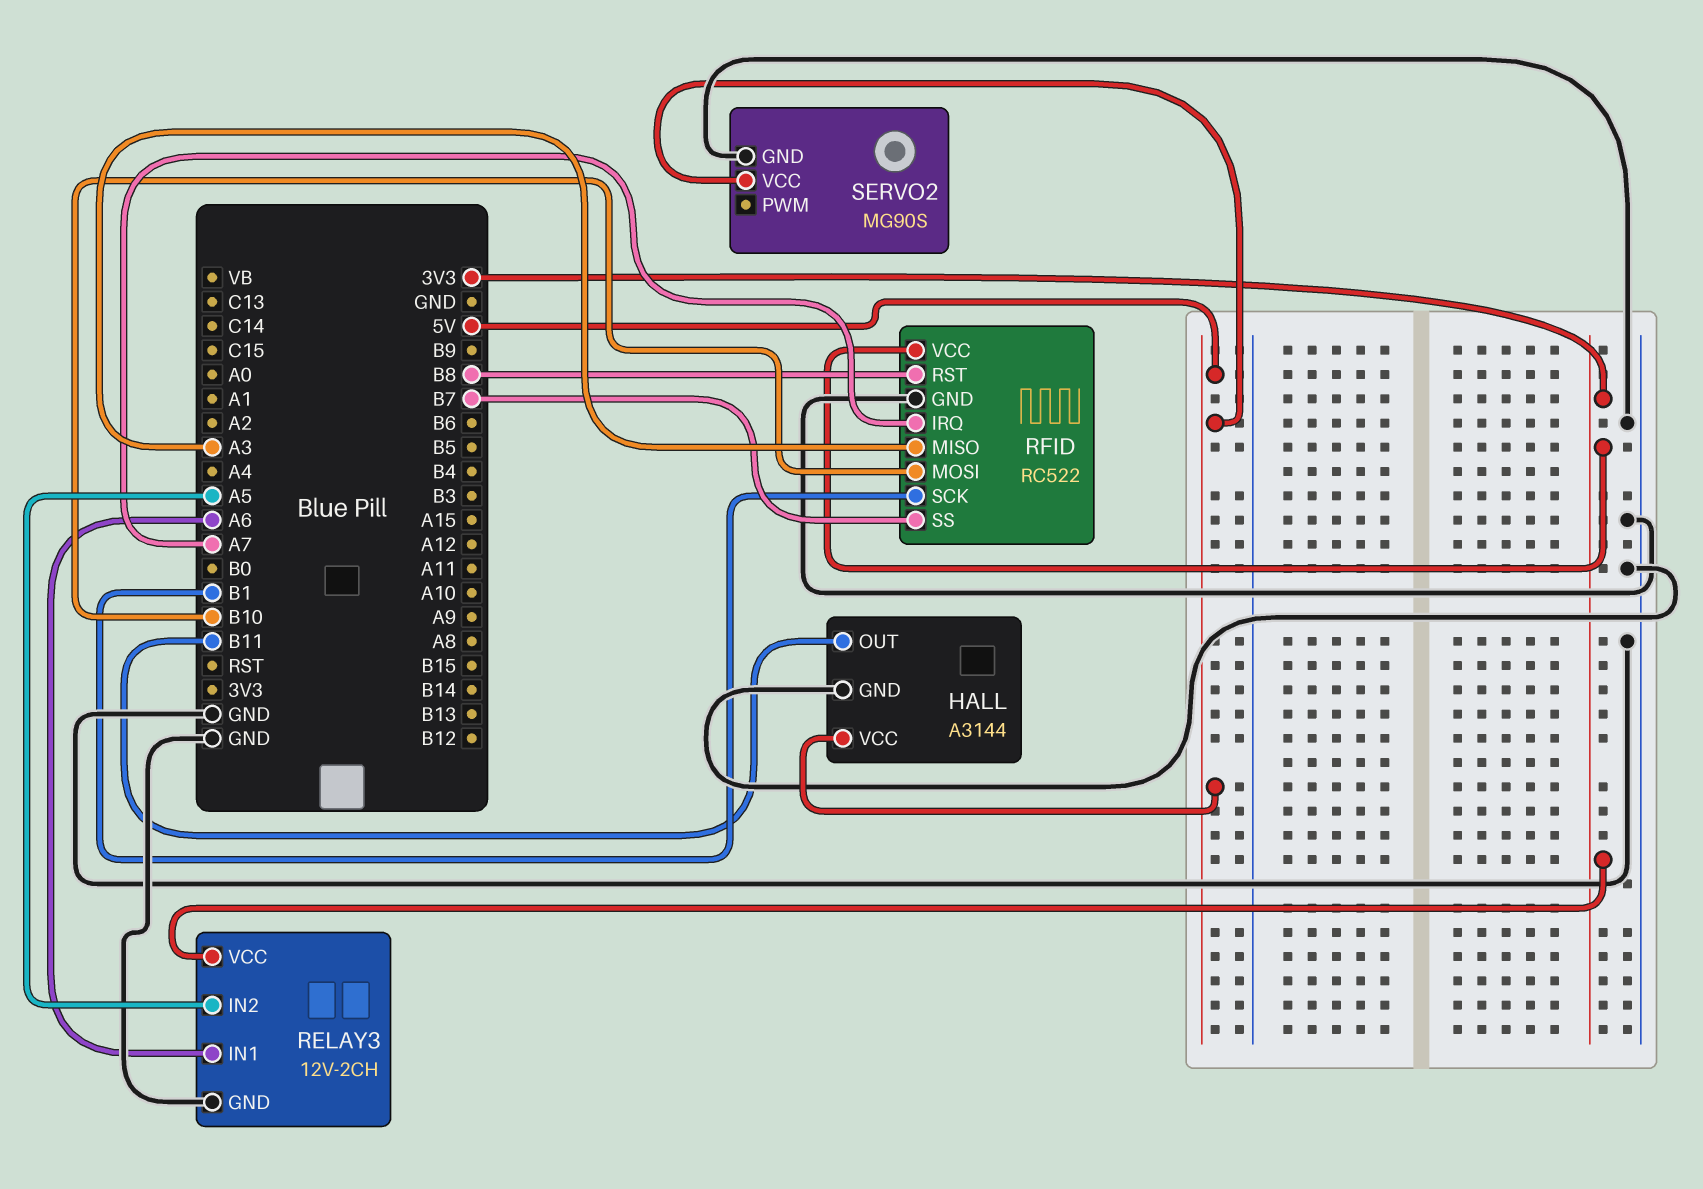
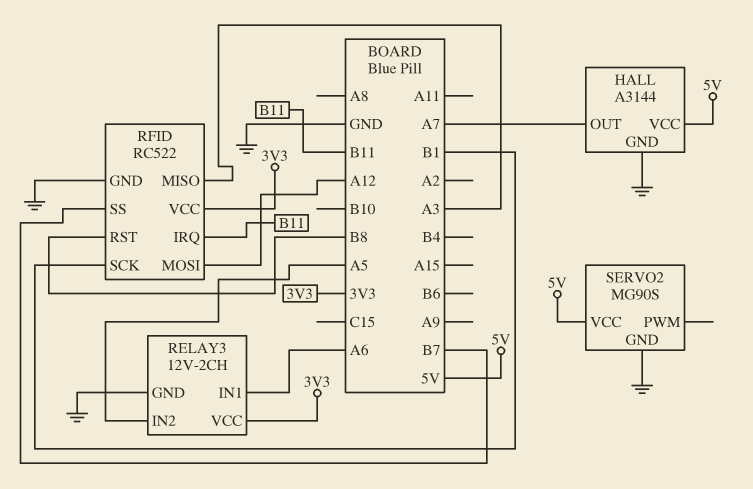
HALL pin OUT: B11 -> A7
RFID pin IRQ: A7 -> B11
RFID pin MOSI: B10 -> A12

